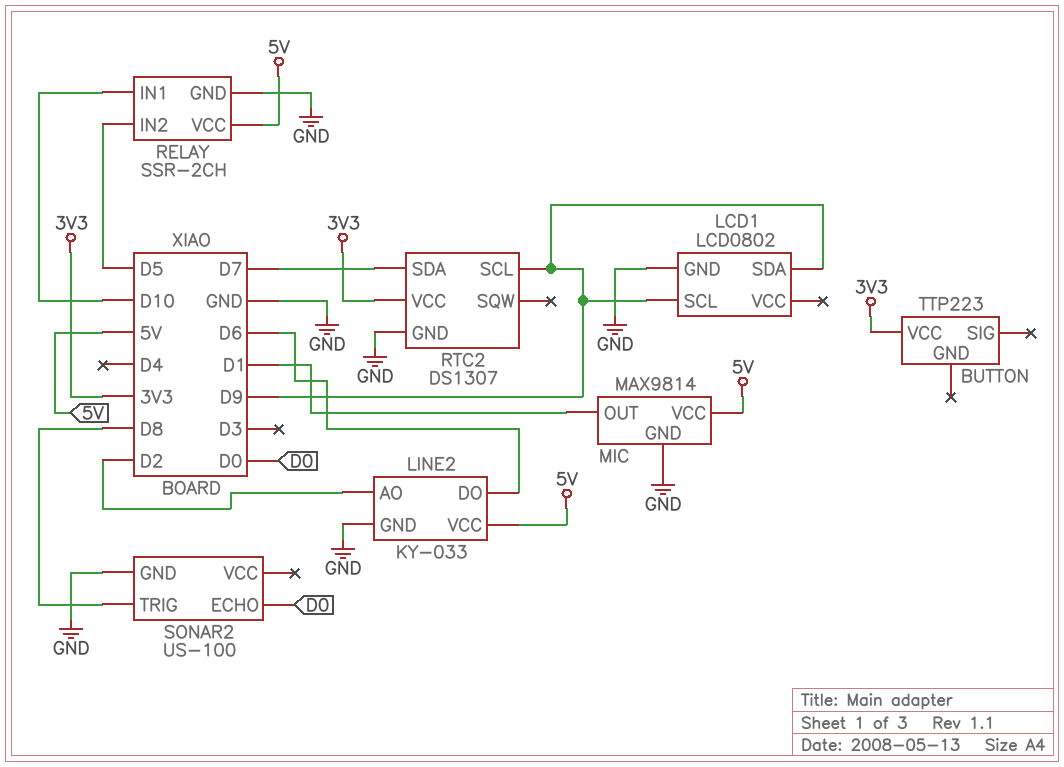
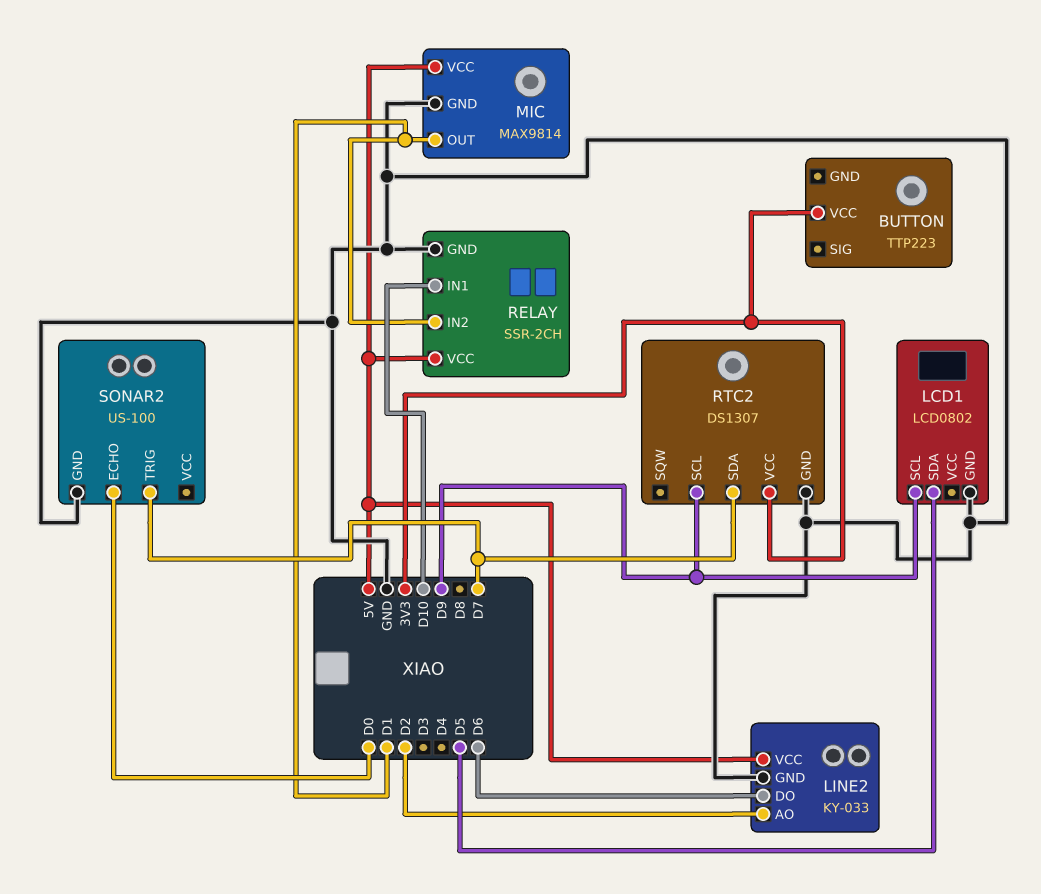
LCD1 pin SDA: D9 -> D5
RELAY pin IN2: D5 -> D1
SONAR2 pin TRIG: D8 -> D7

